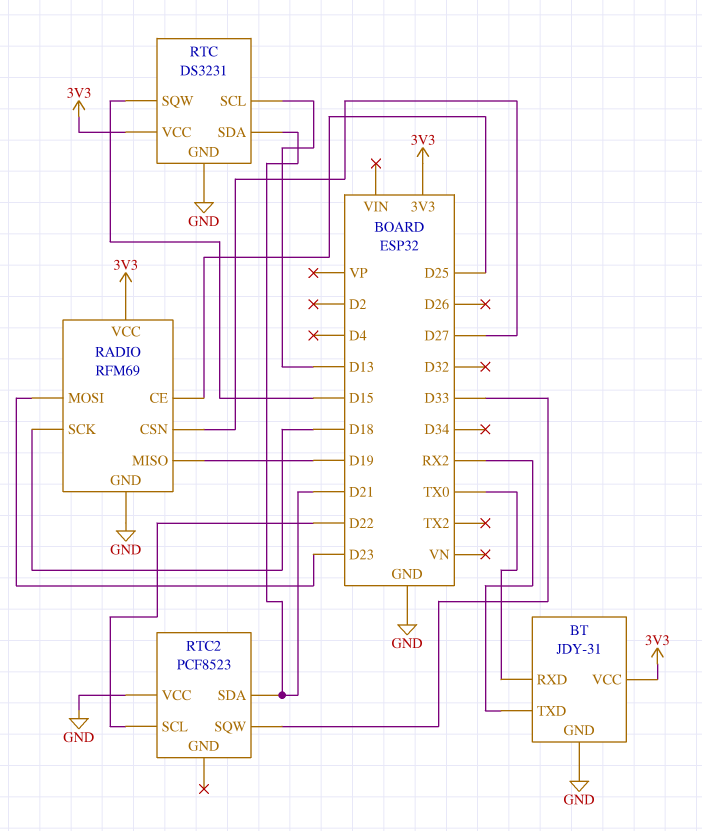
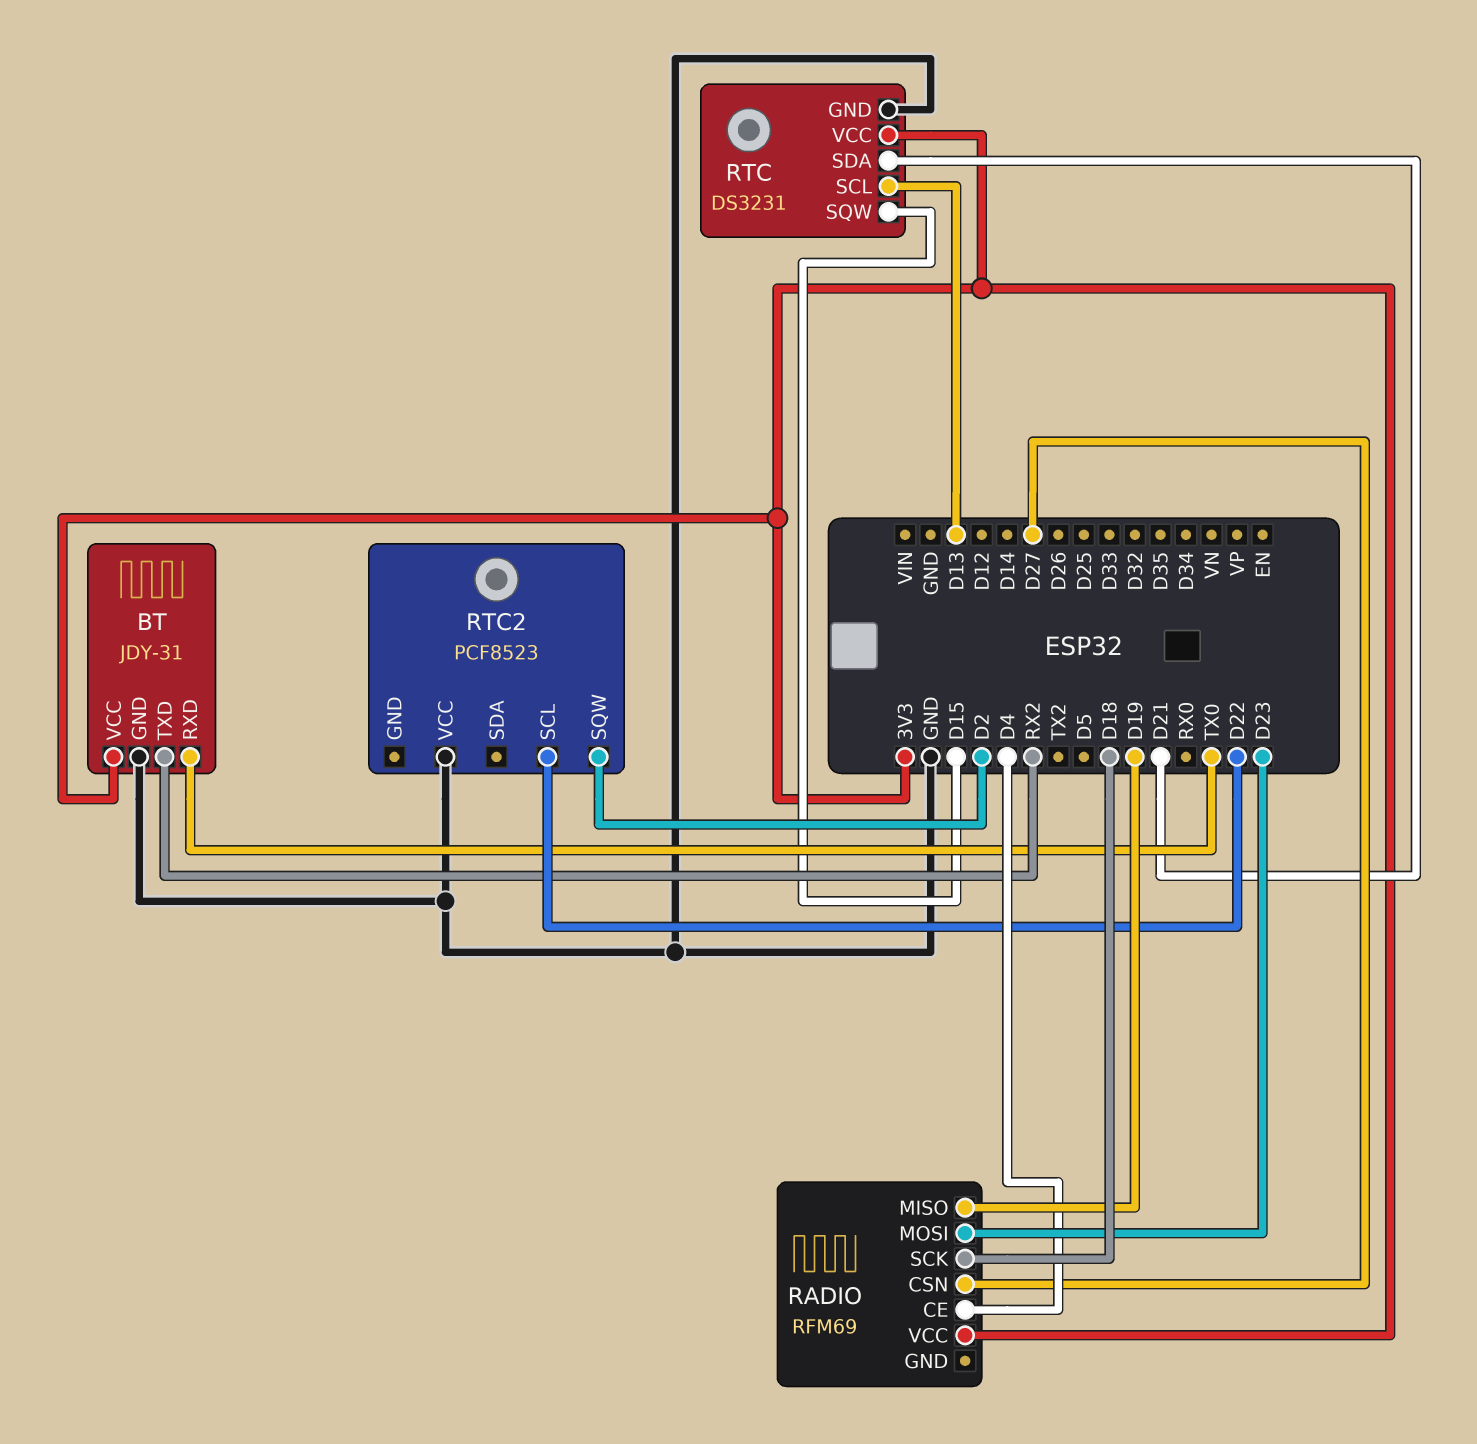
RADIO pin CE: D25 -> D4
RADIO pin GND: GND -> none
RTC2 pin SDA: D21 -> none
RTC2 pin SQW: D33 -> D2

